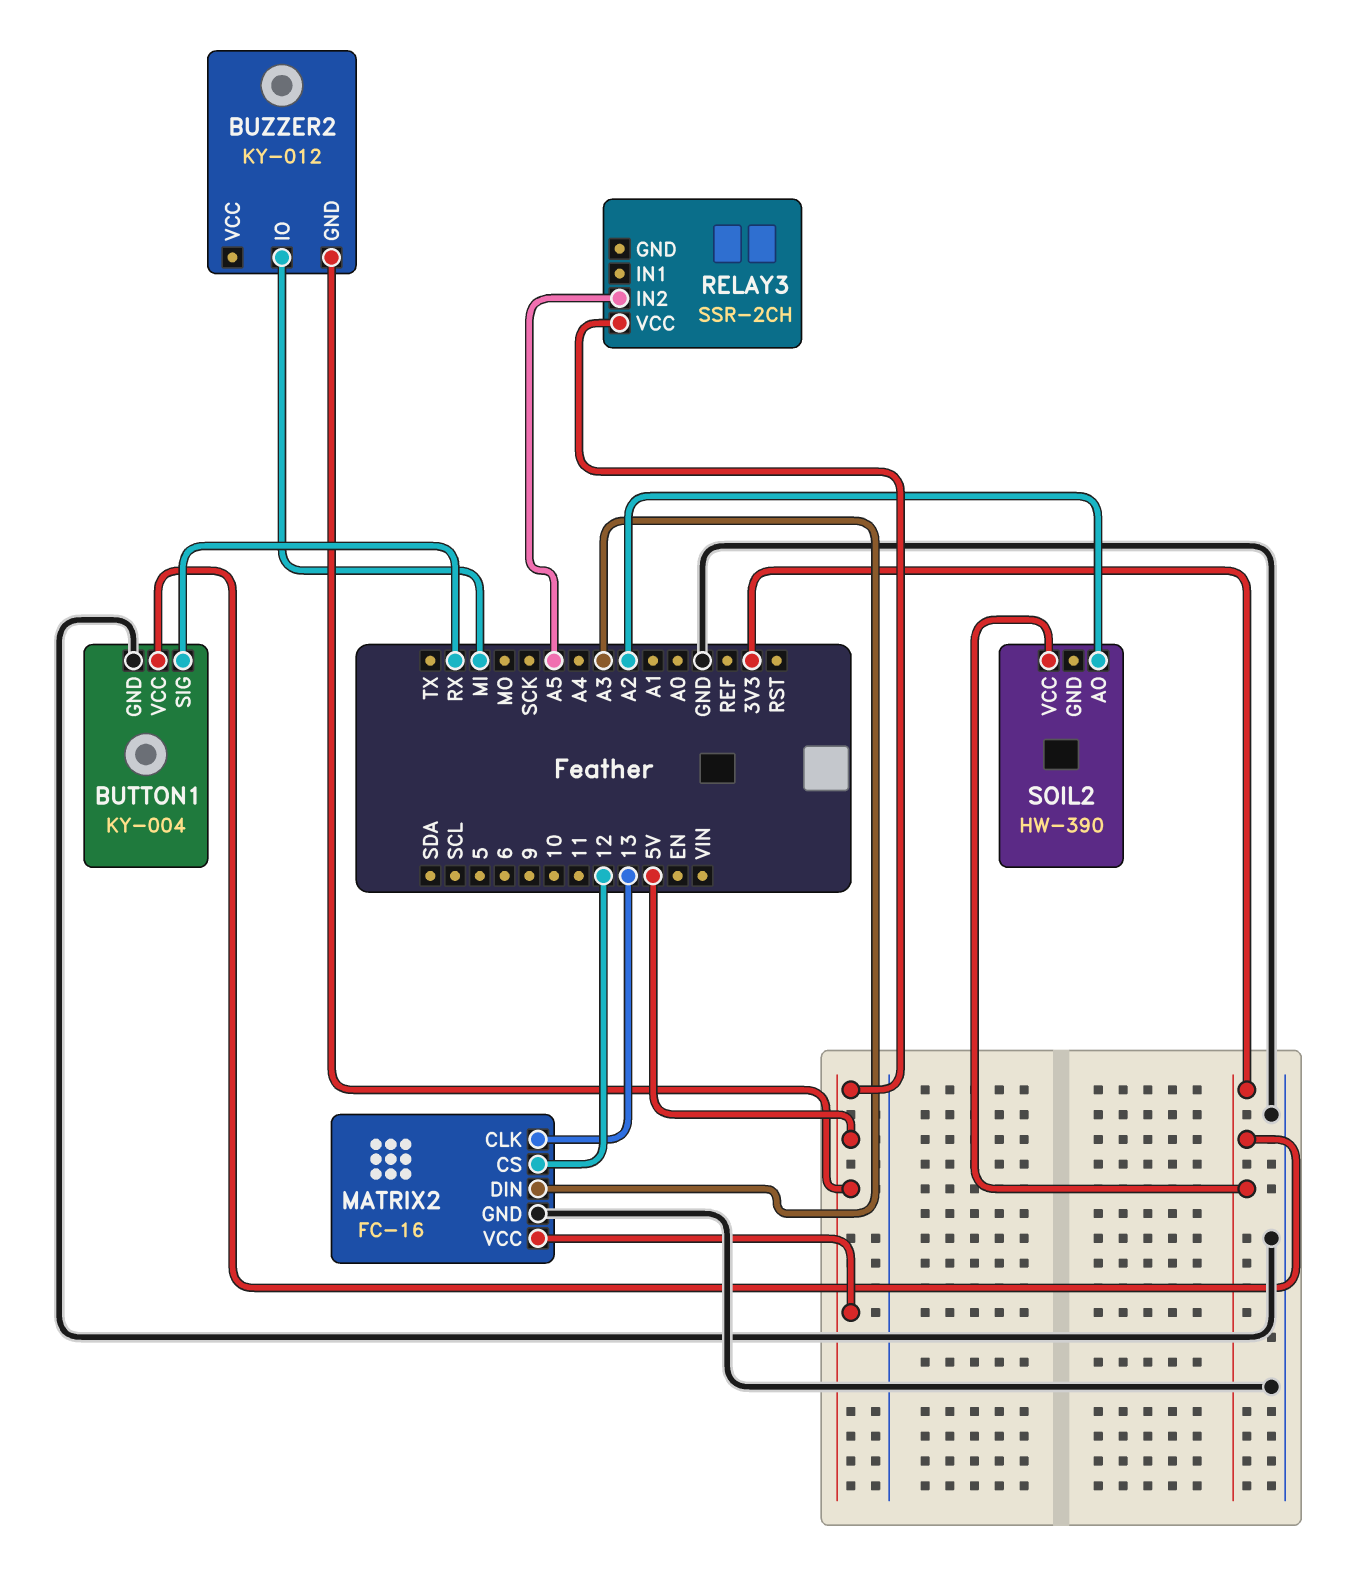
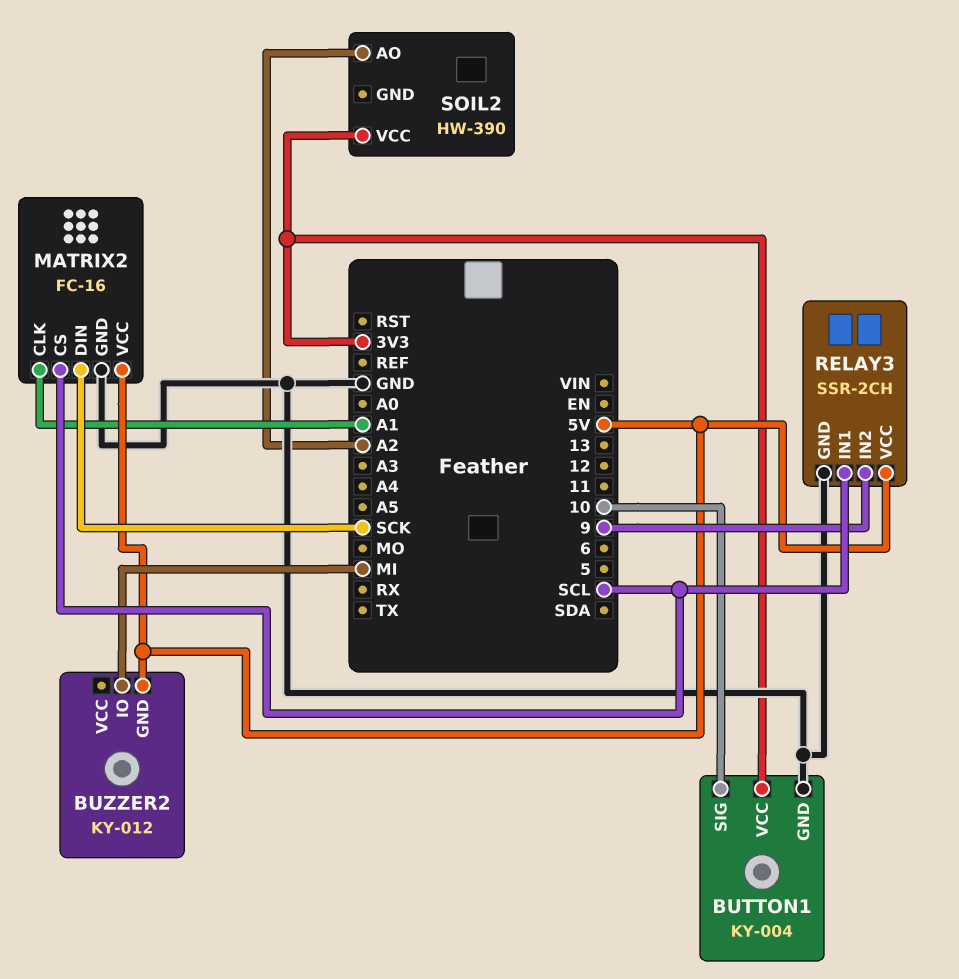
BUTTON1 pin SIG: RX -> 10
MATRIX2 pin CLK: 13 -> A1
MATRIX2 pin CS: 12 -> SCL
MATRIX2 pin DIN: A3 -> SCK
RELAY3 pin GND: none -> GND
RELAY3 pin IN1: none -> SCL
RELAY3 pin IN2: A5 -> 9

